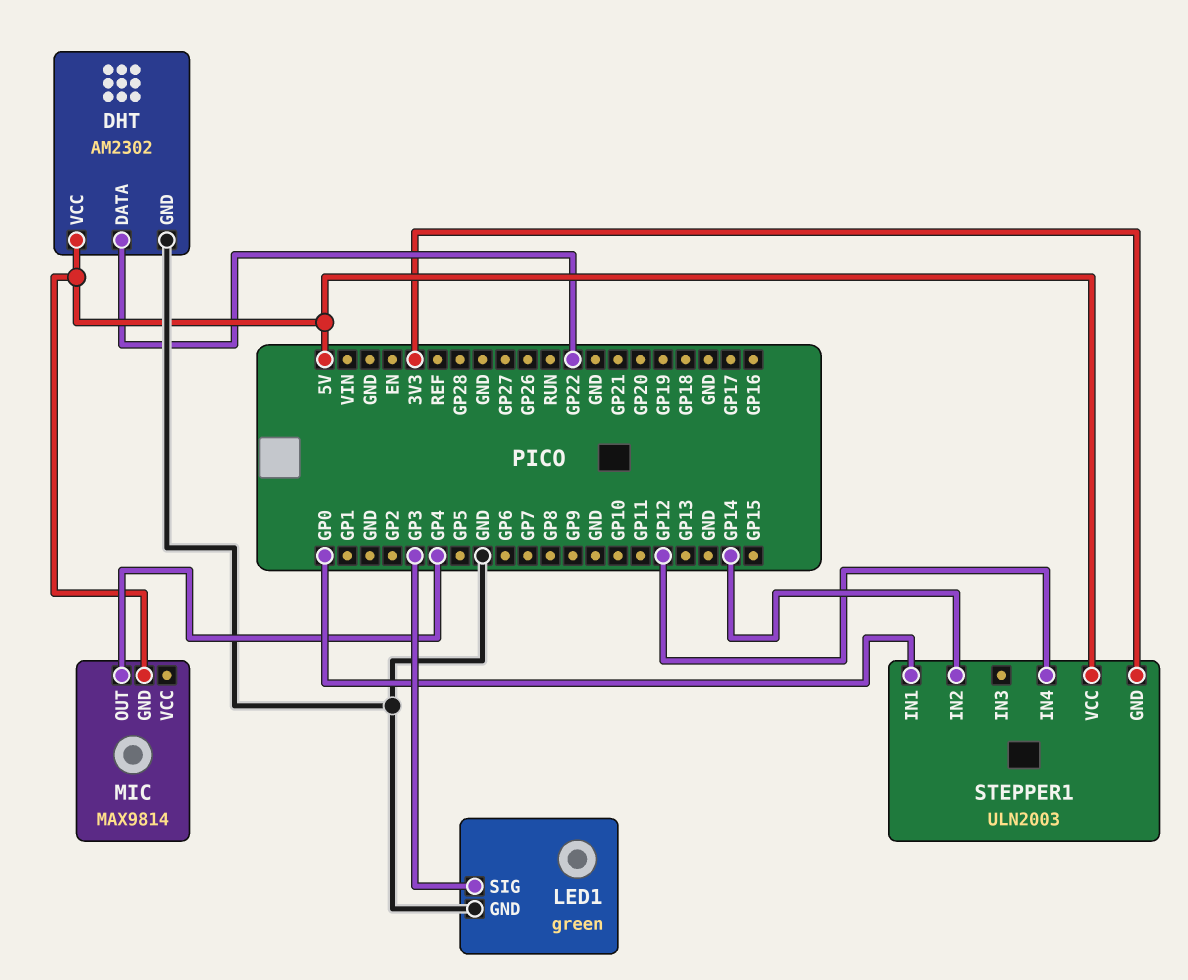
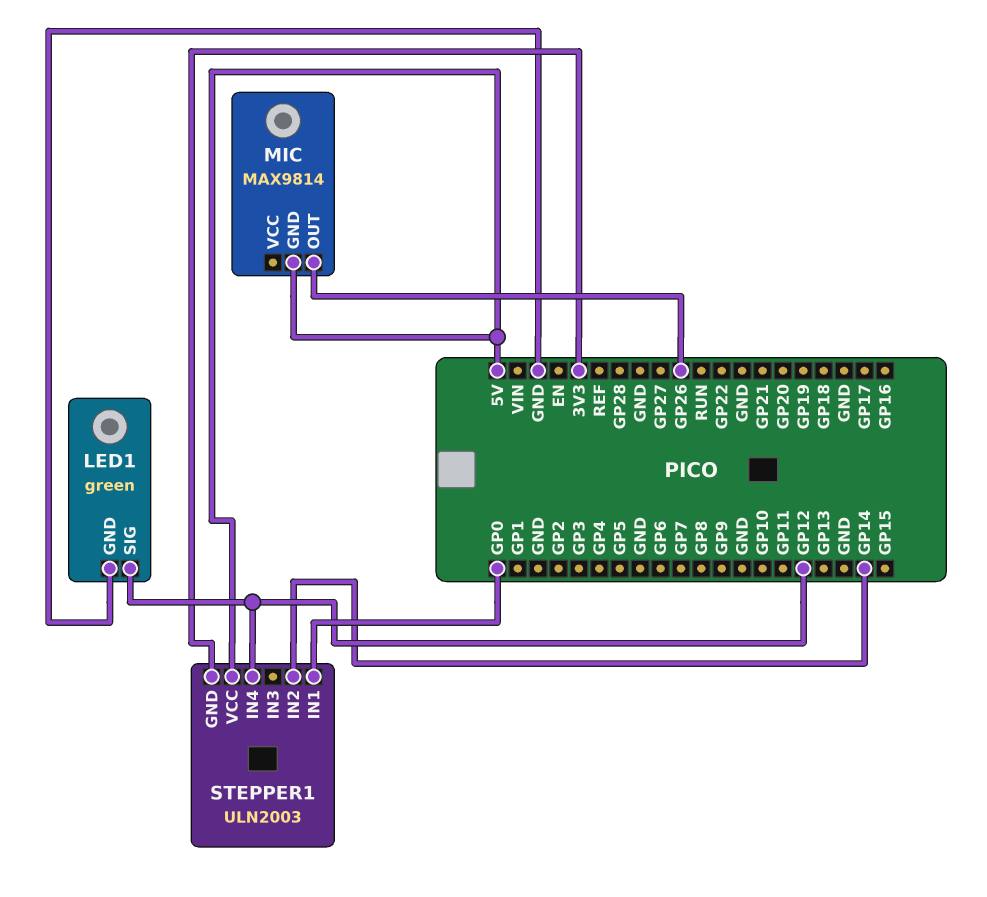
DHT: AM2302 -> none
DHT pin DATA: GP22 -> none
DHT pin GND: GND -> none
DHT pin VCC: 5V -> none
LED1 pin SIG: GP3 -> GP12
MIC pin OUT: GP4 -> GP26

